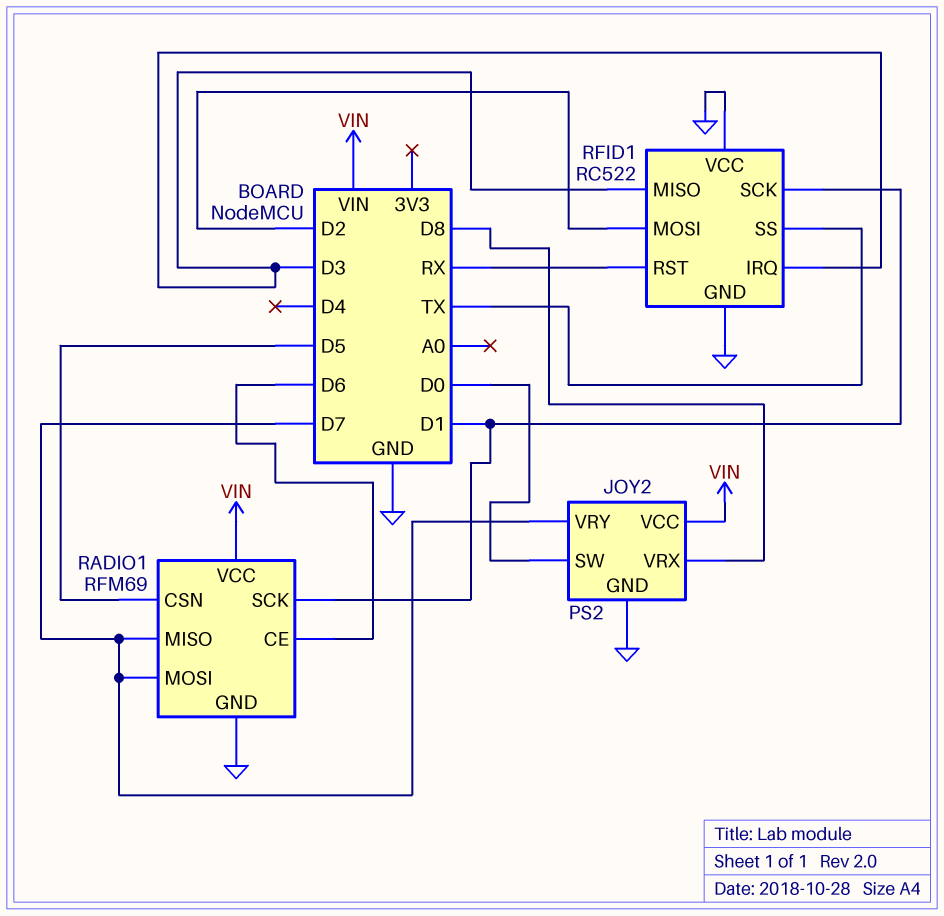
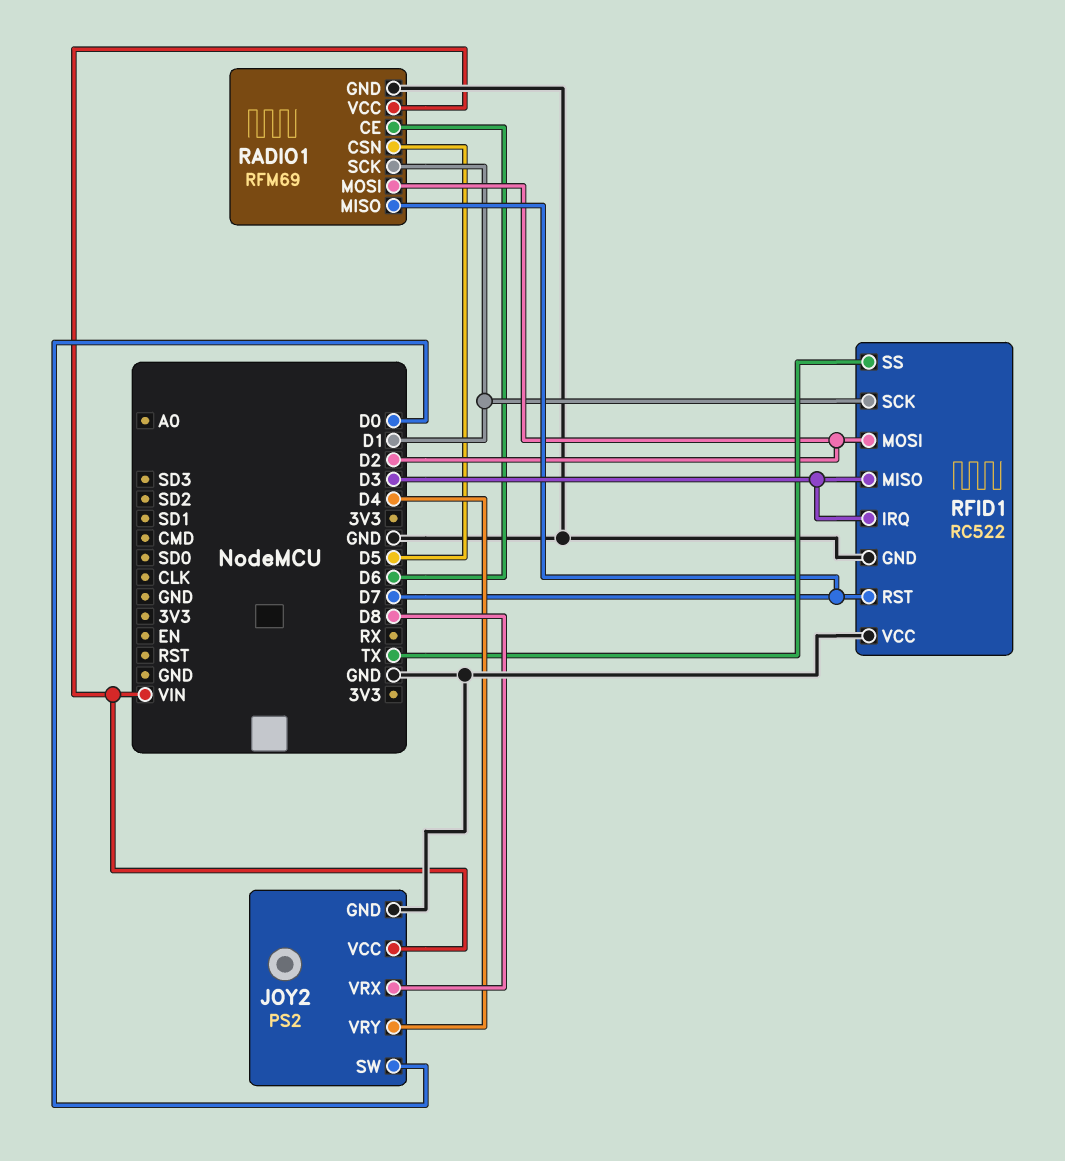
JOY2 pin VRY: D7 -> D4
RADIO1 pin MOSI: D7 -> D2
RFID1 pin RST: RX -> D7

